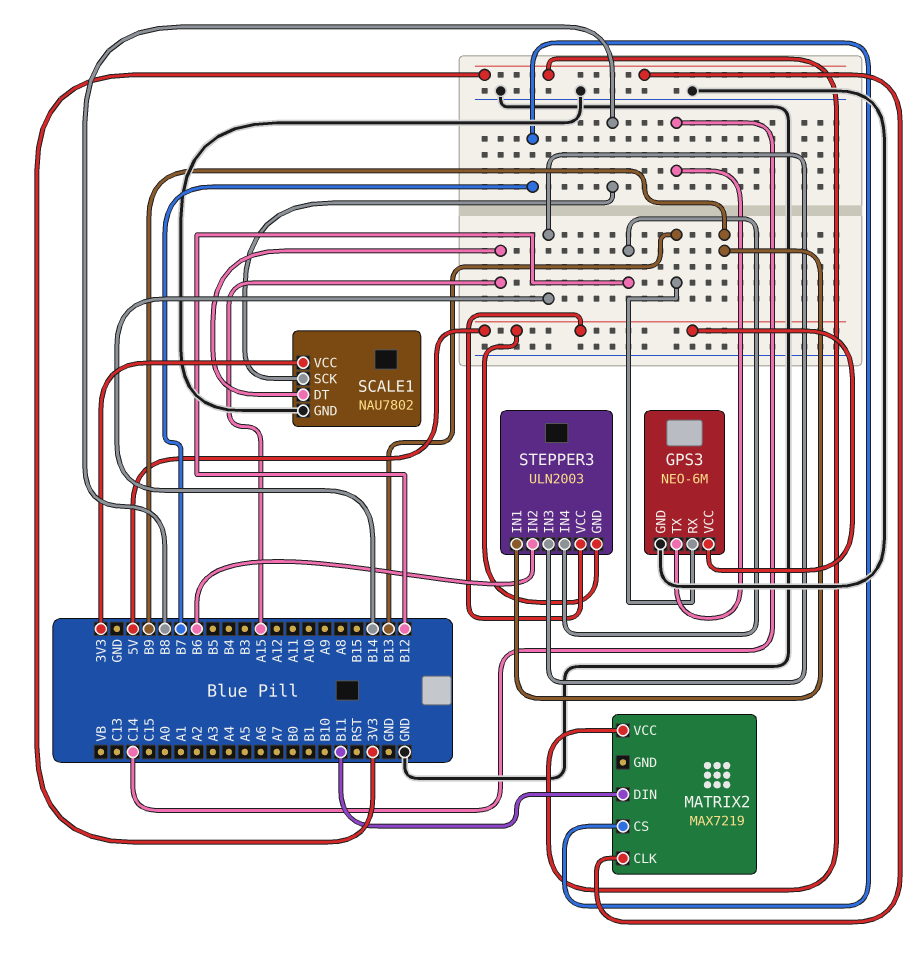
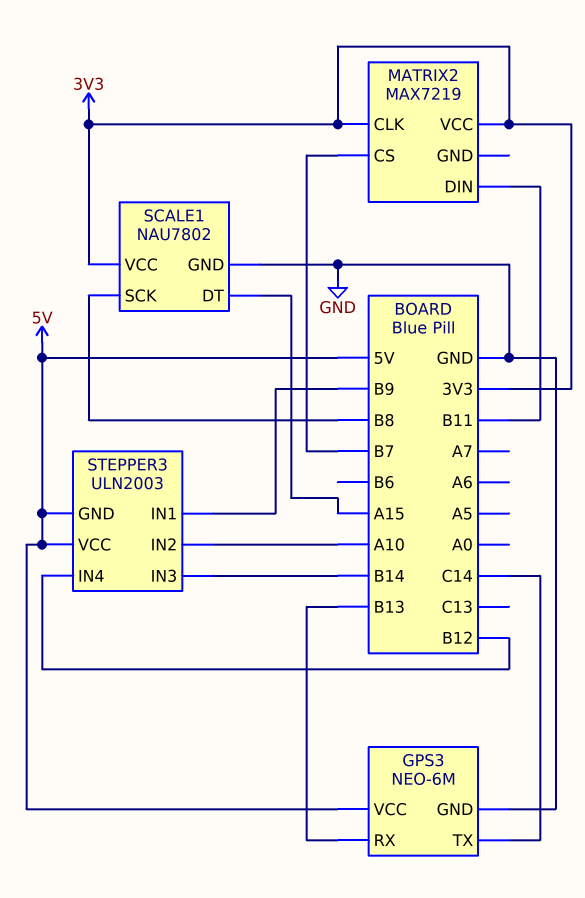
STEPPER3 pin IN2: B6 -> A10

